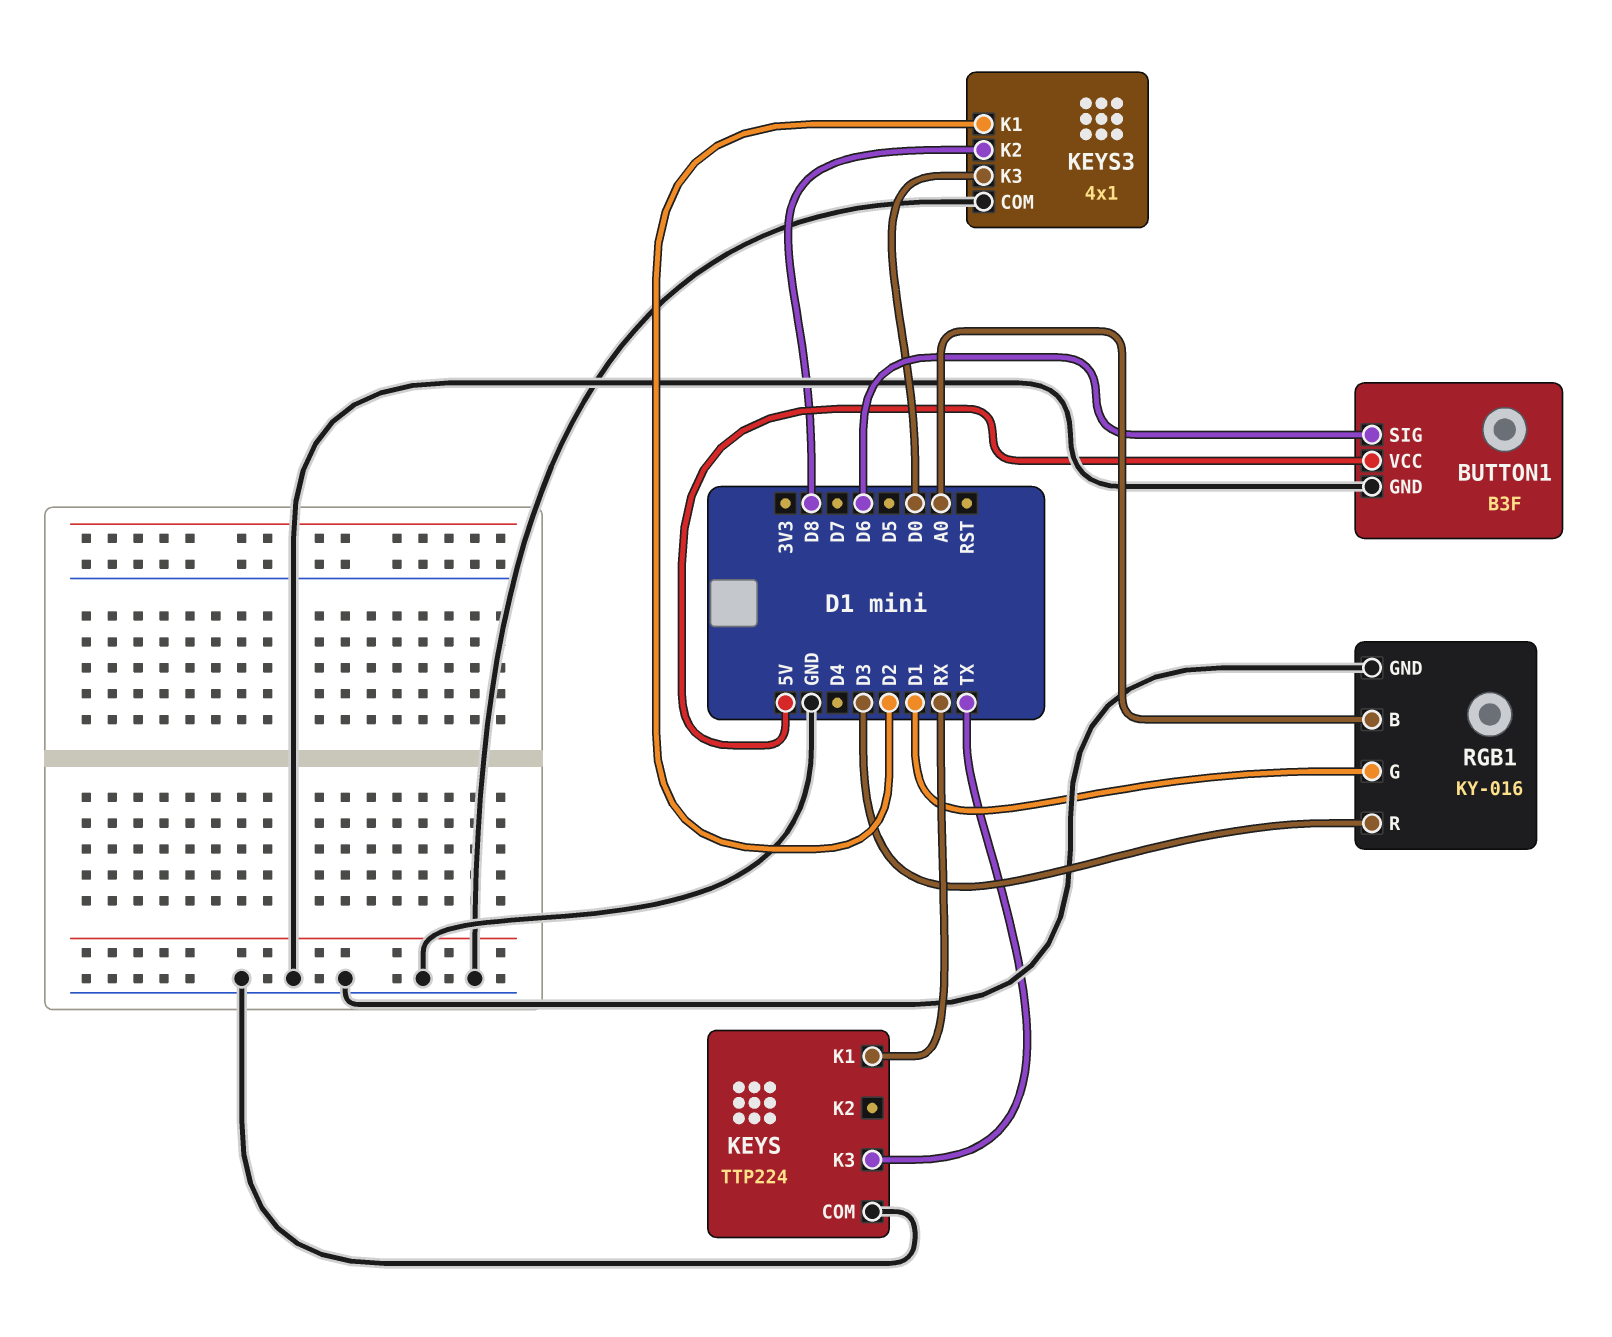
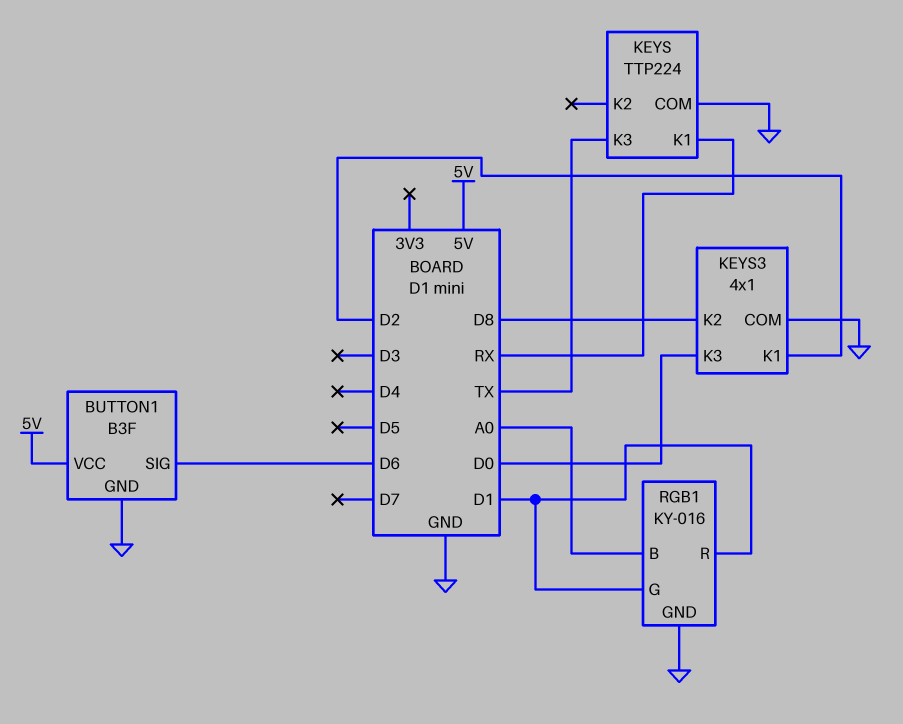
RGB1 pin R: D3 -> D1

